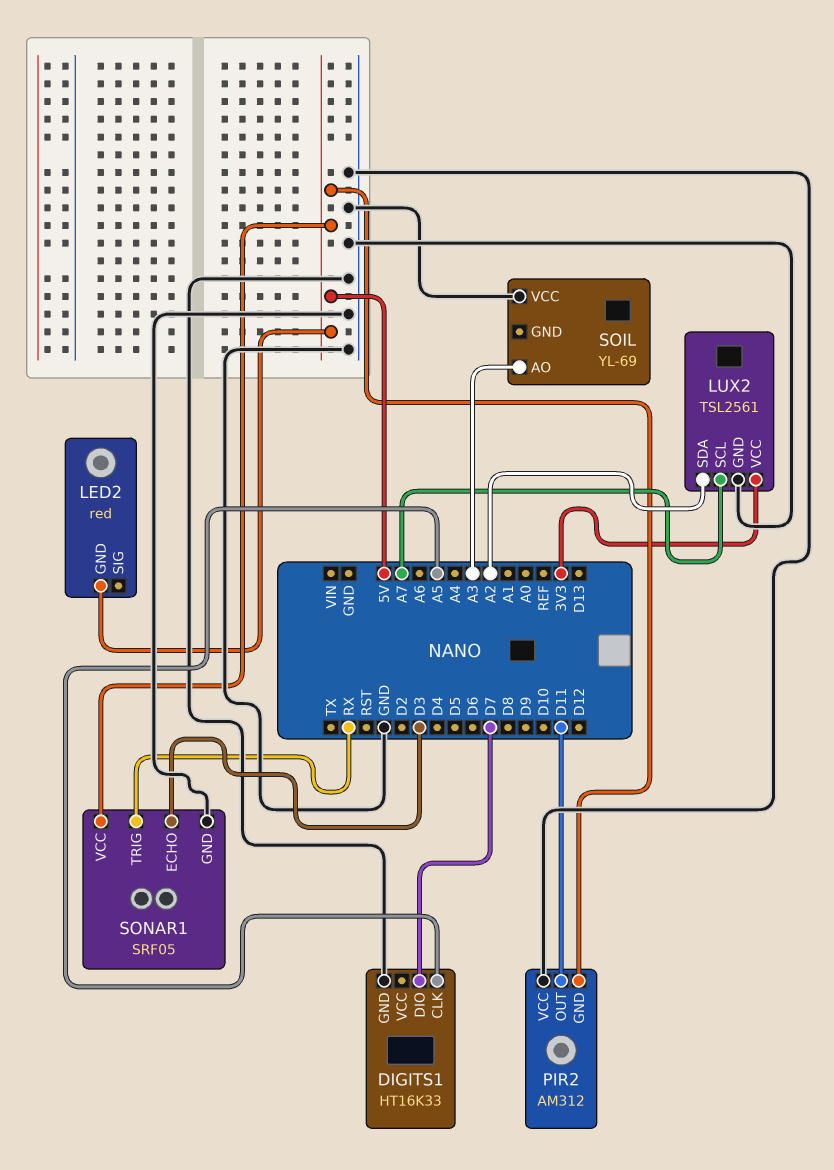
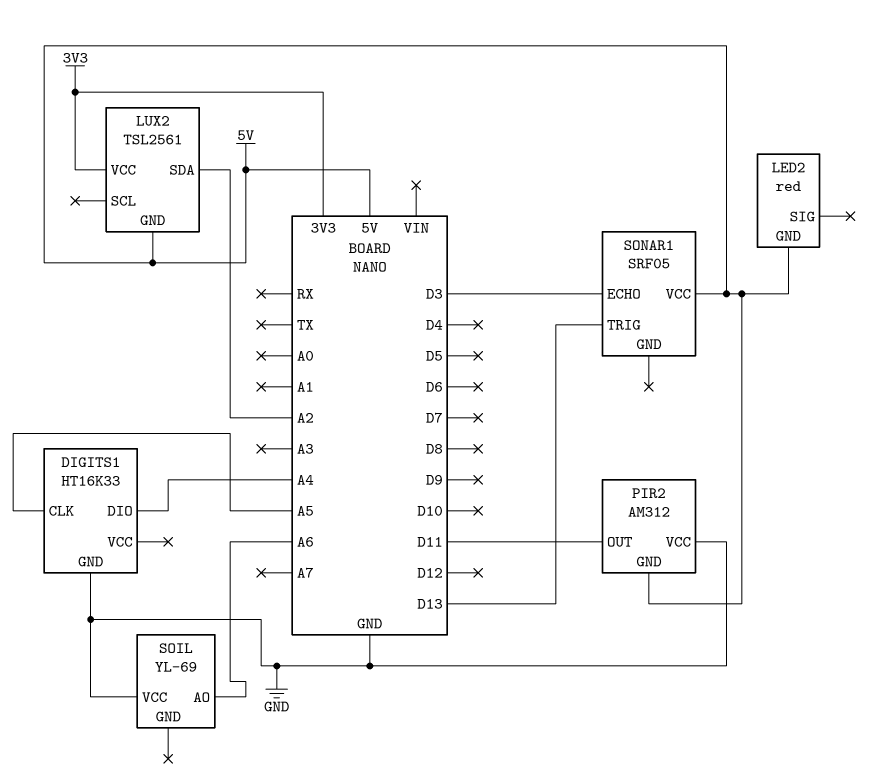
DIGITS1 pin DIO: D7 -> A4
LUX2 pin GND: GND -> 5V
LUX2 pin SCL: A7 -> none
SOIL pin AO: A3 -> A6
SONAR1 pin GND: GND -> none
SONAR1 pin TRIG: RX -> D13

